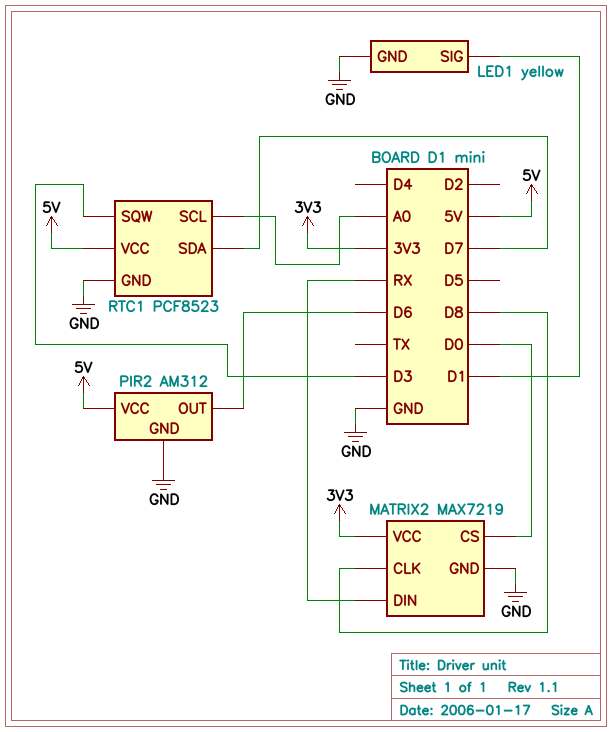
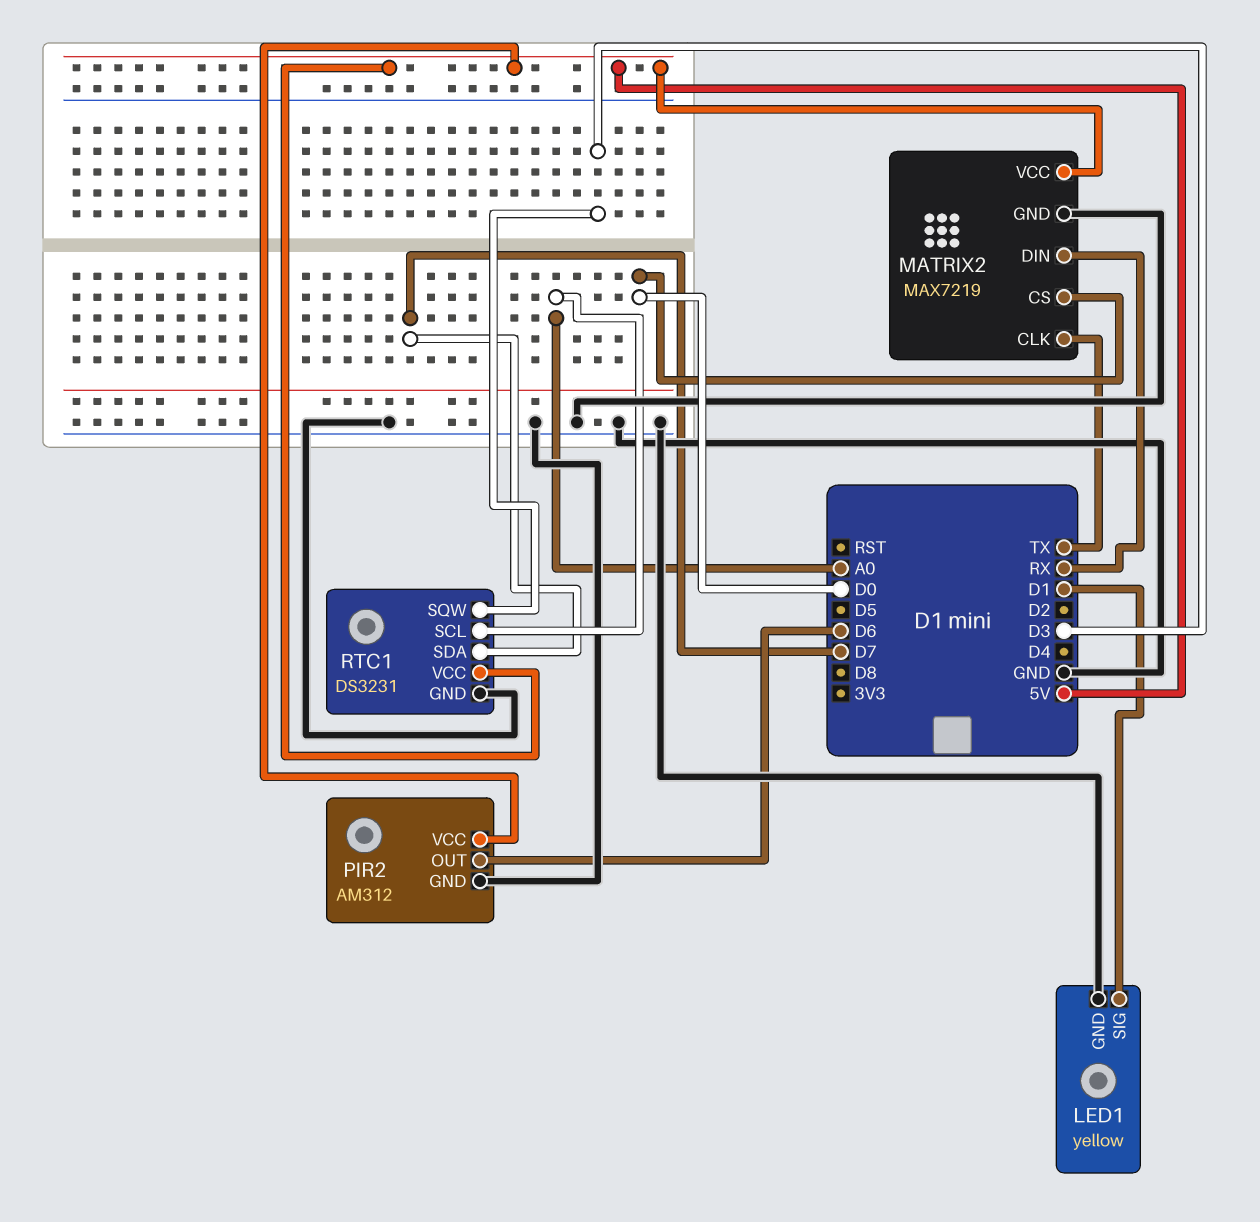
MATRIX2 pin CLK: D8 -> TX
MATRIX2 pin VCC: 3V3 -> 5V
RTC1: PCF8523 -> DS3231

